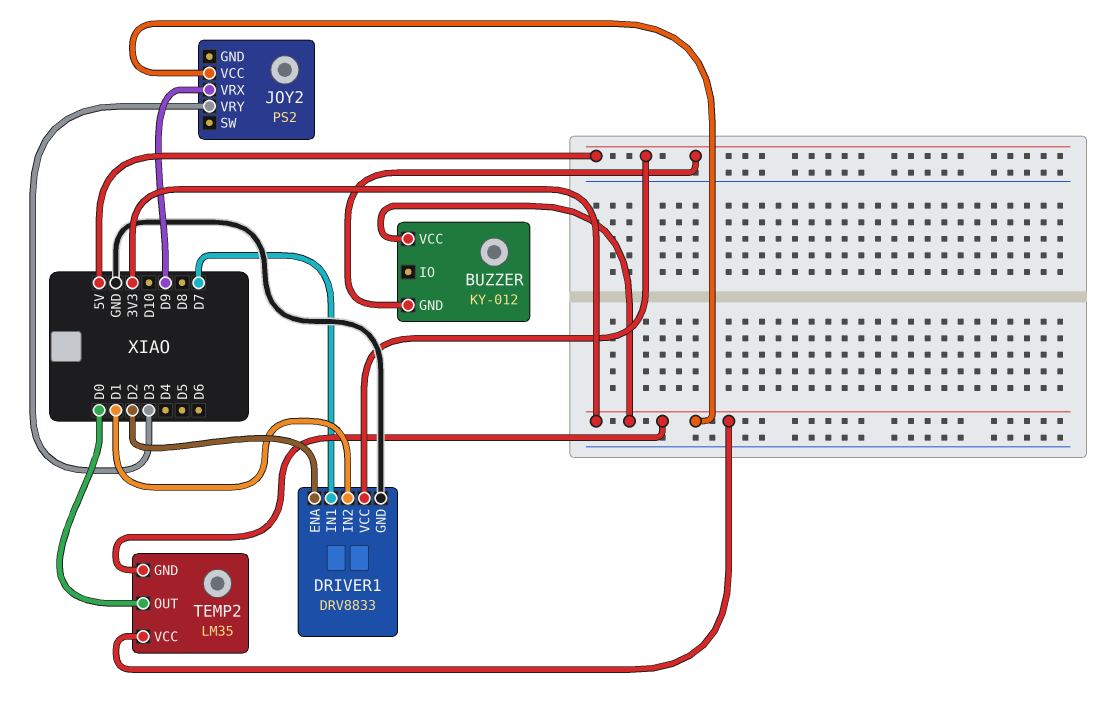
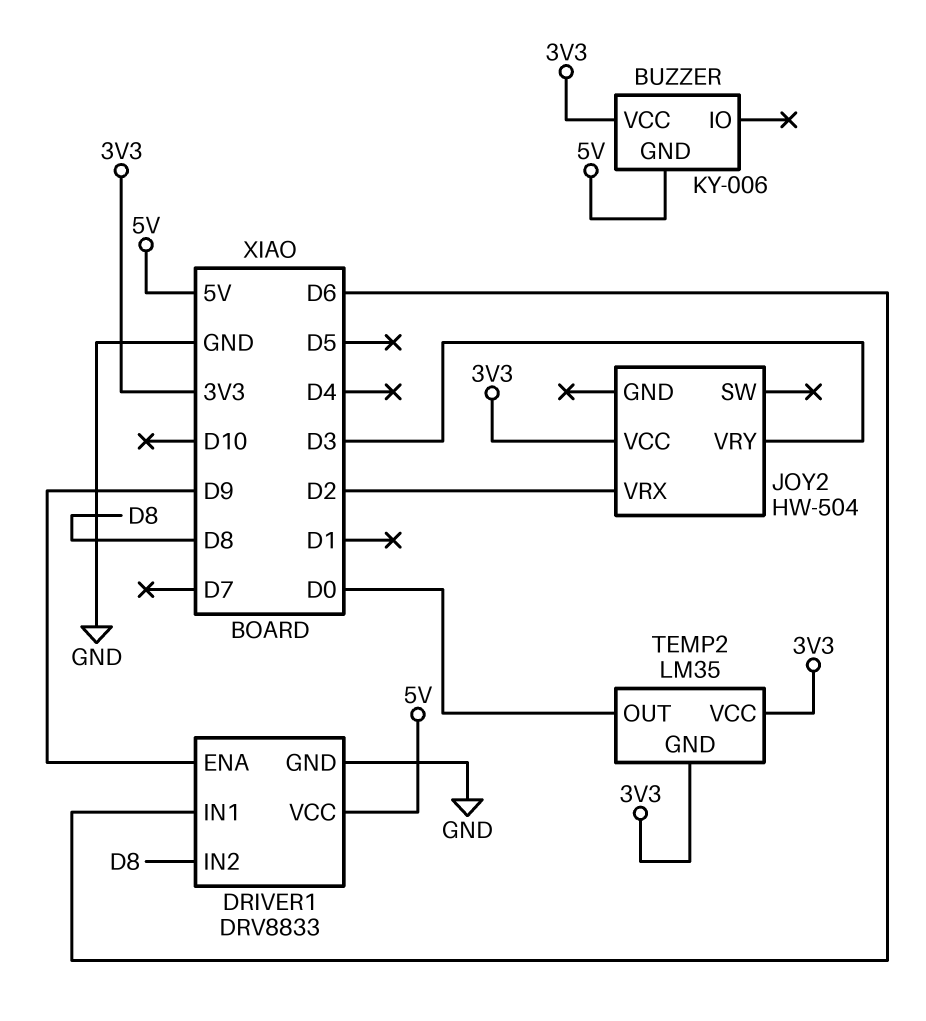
BUZZER: KY-012 -> KY-006
DRIVER1 pin ENA: D2 -> D9
DRIVER1 pin IN1: D7 -> D6
DRIVER1 pin IN2: D1 -> D8
JOY2: PS2 -> HW-504
JOY2 pin VRX: D9 -> D2

